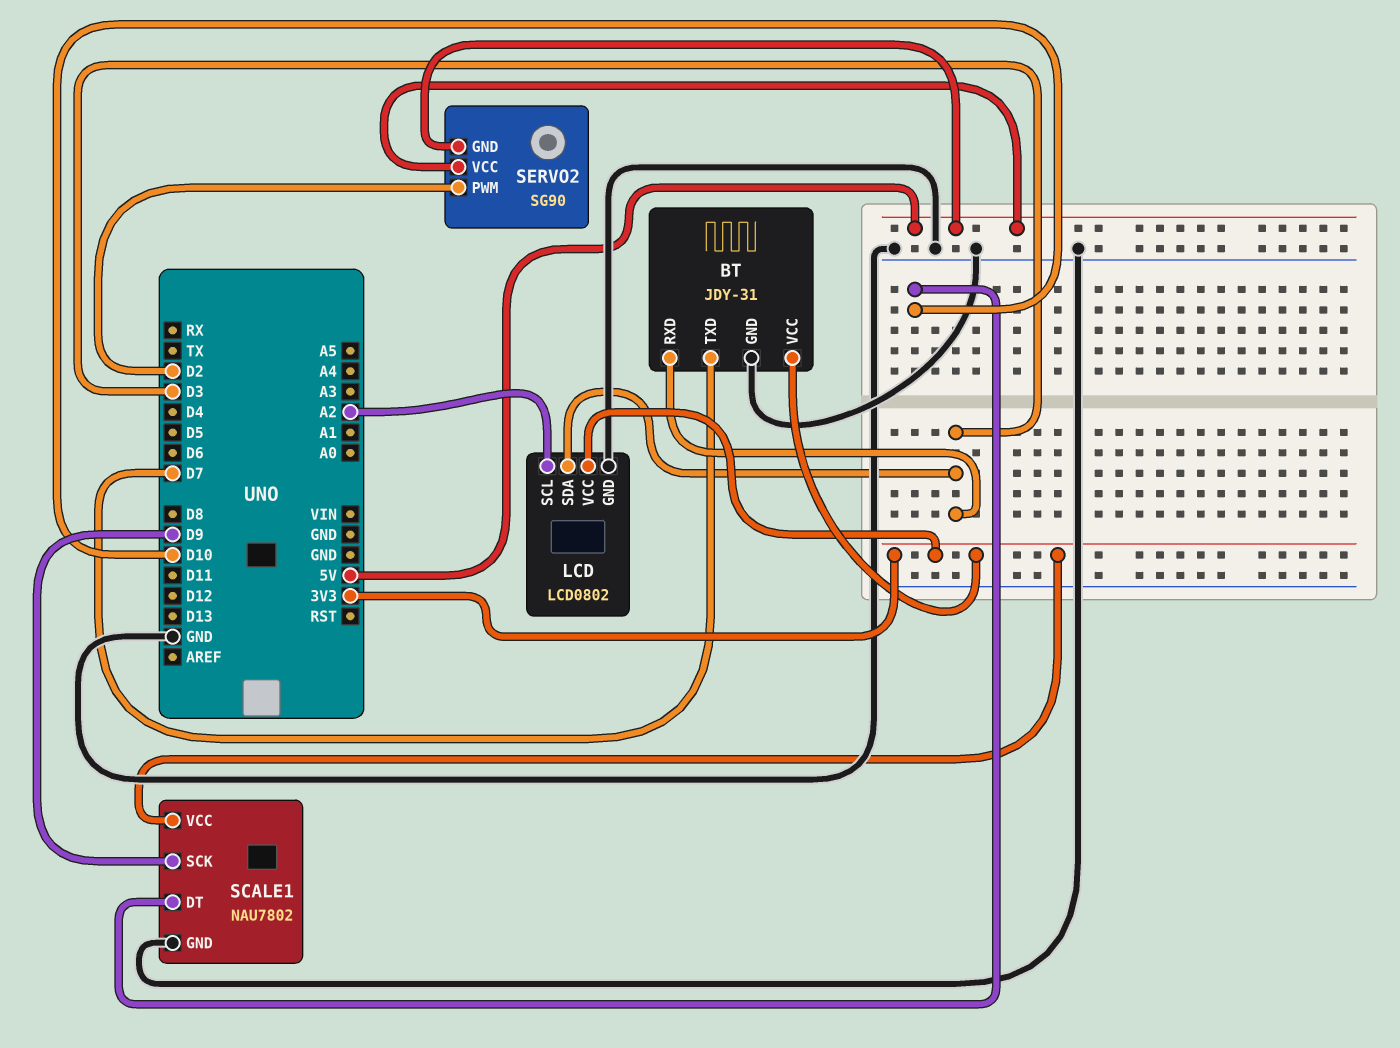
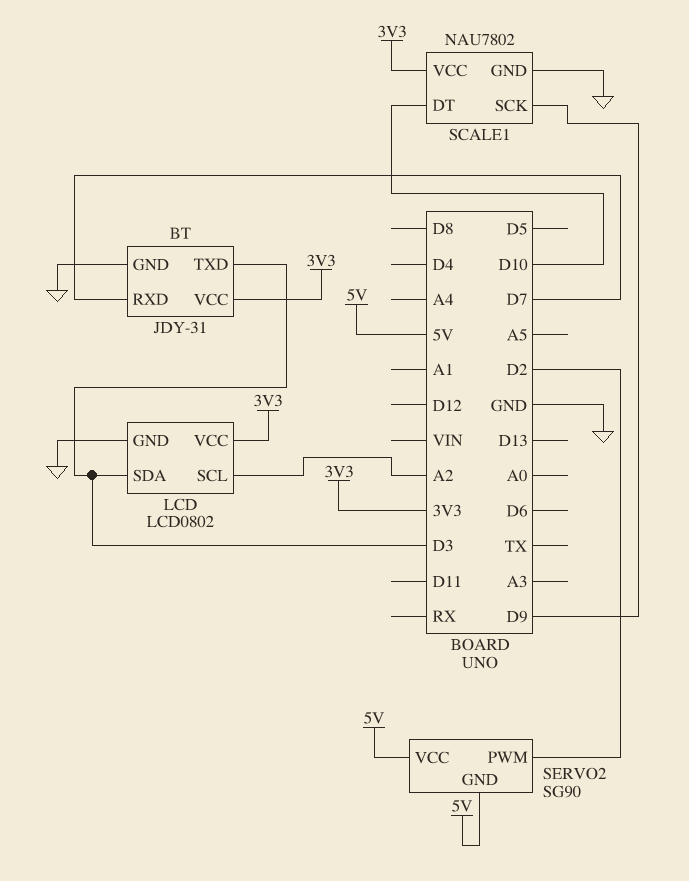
BT pin RXD: D3 -> D7
BT pin TXD: D7 -> D3

